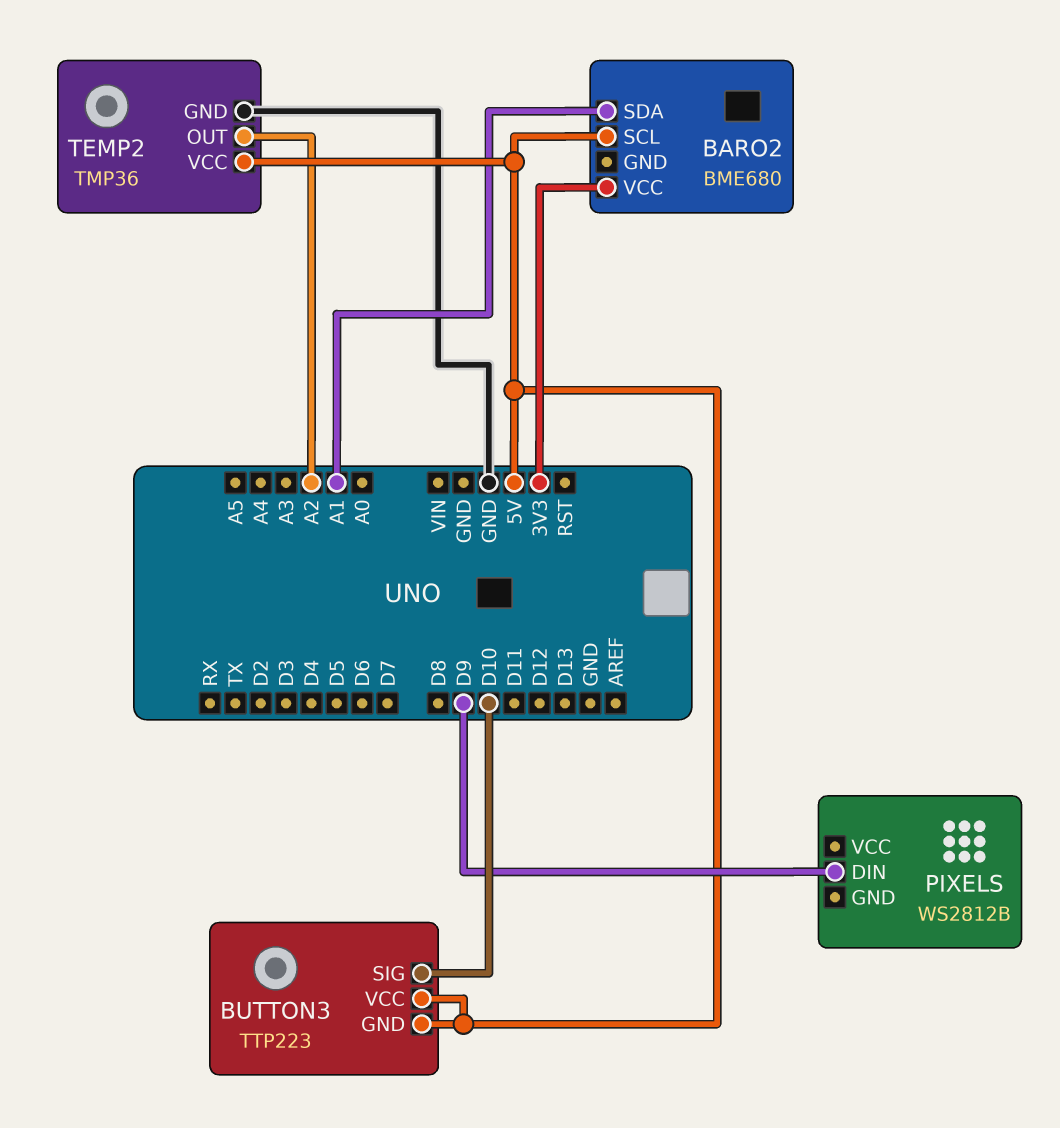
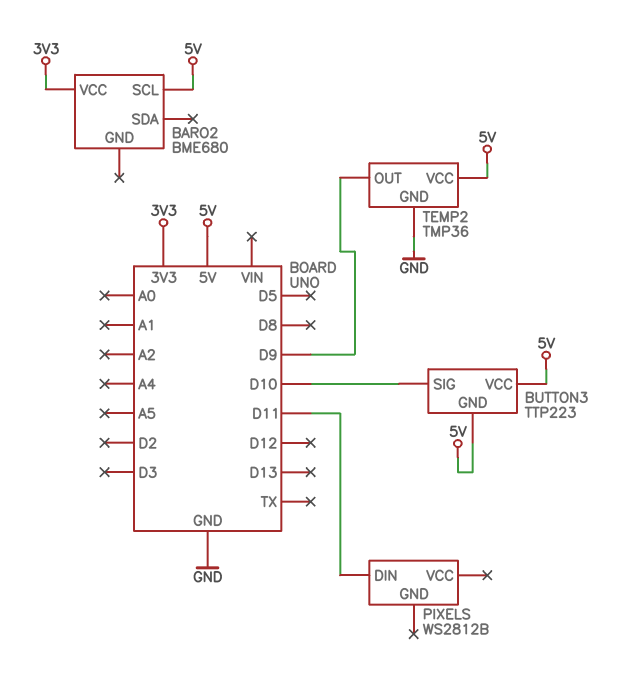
BARO2 pin SDA: A1 -> none
PIXELS pin DIN: D9 -> D11
TEMP2 pin OUT: A2 -> D9

